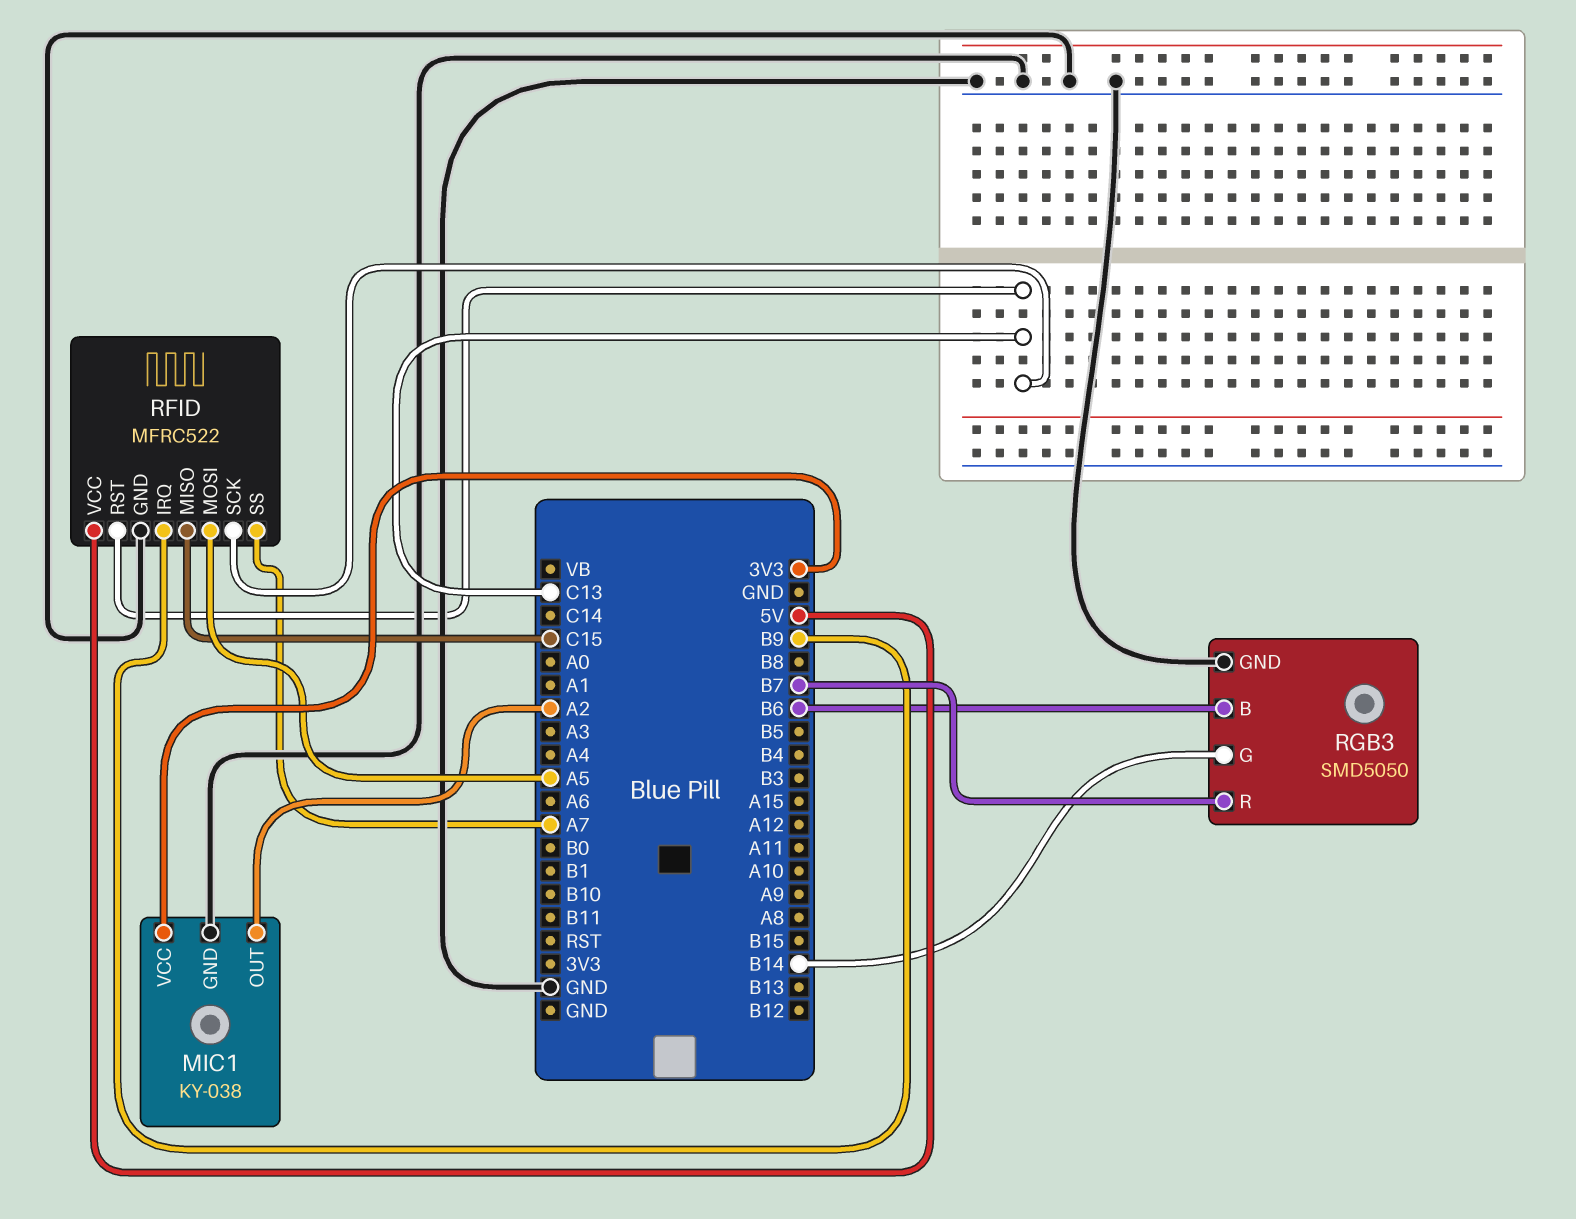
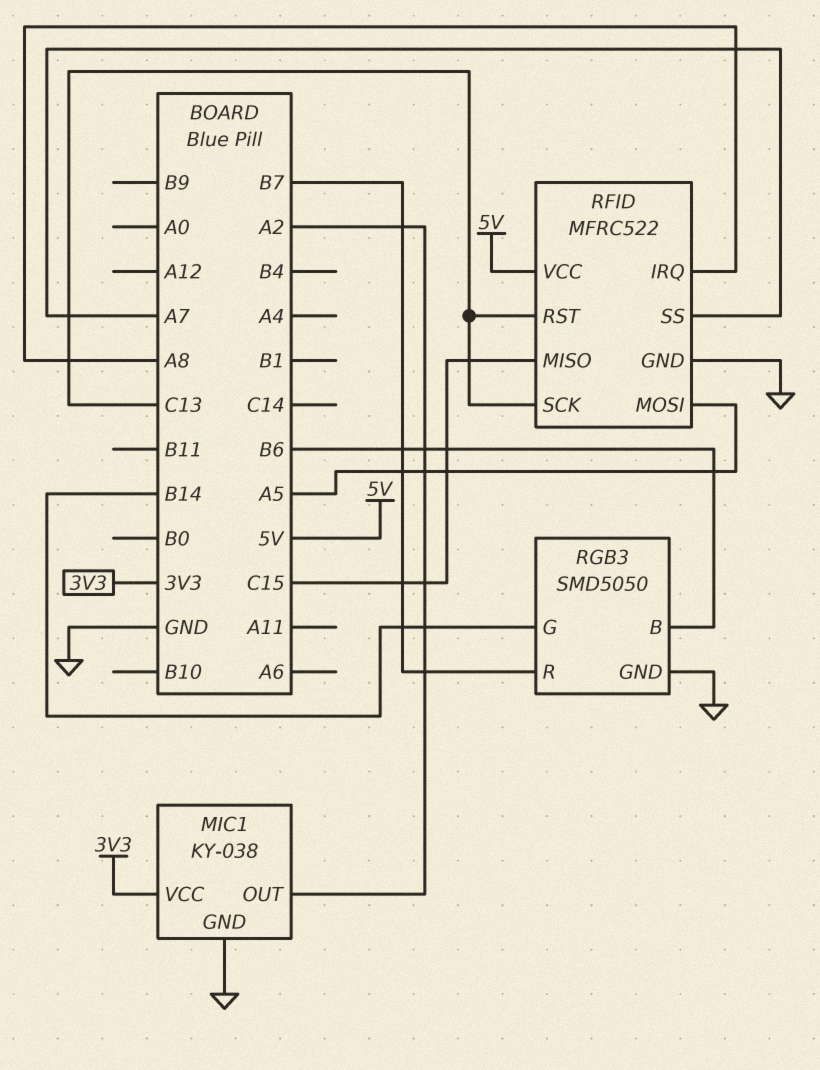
RFID pin IRQ: B9 -> A8

